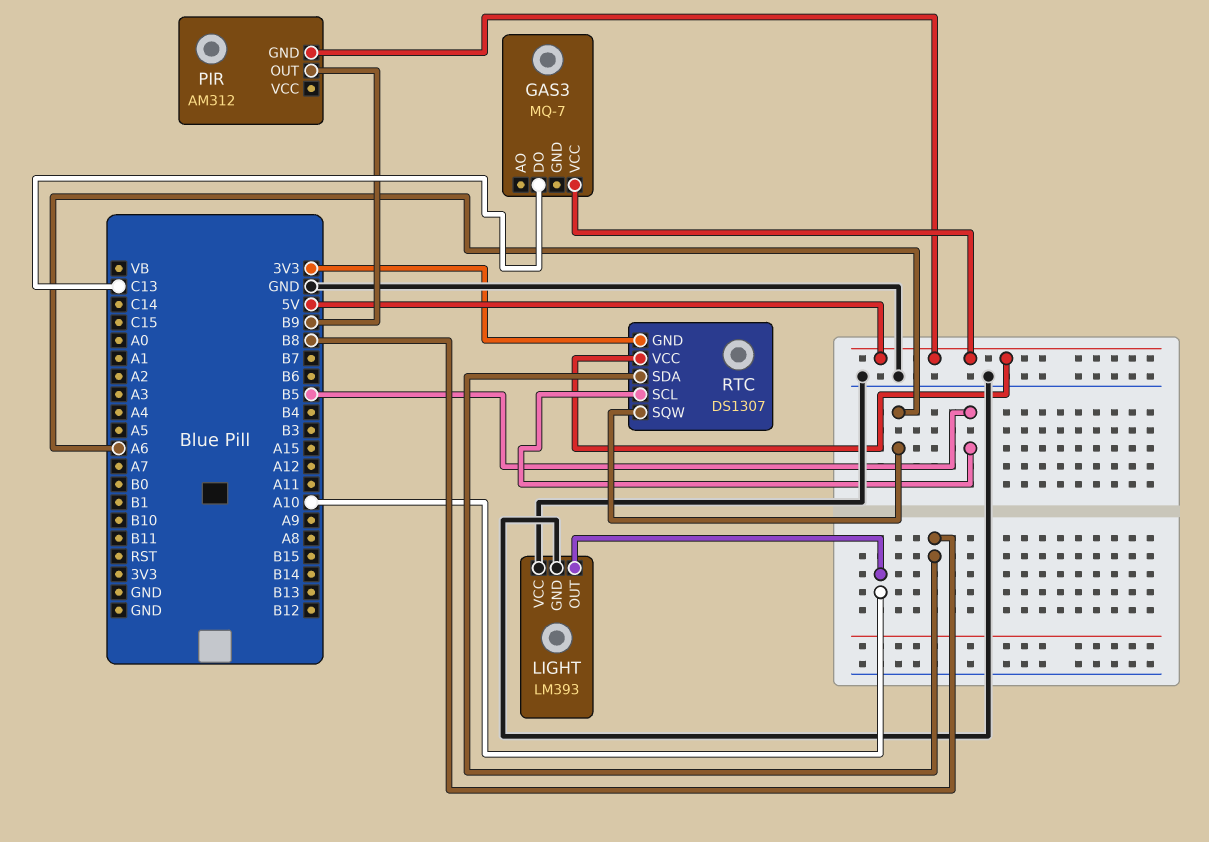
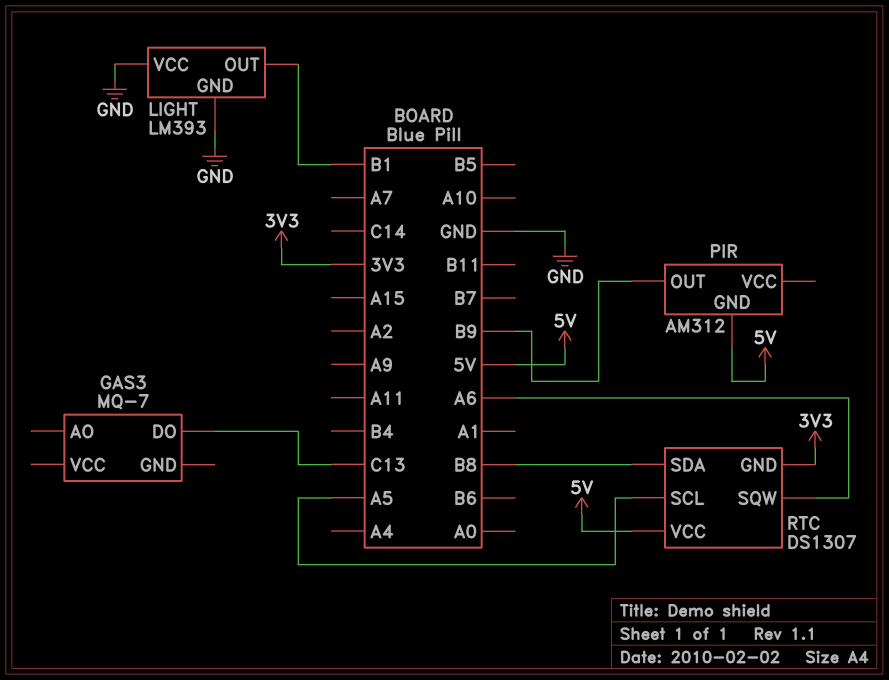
GAS3 pin VCC: 5V -> none
LIGHT pin OUT: A10 -> B1
RTC pin SCL: B5 -> A5

